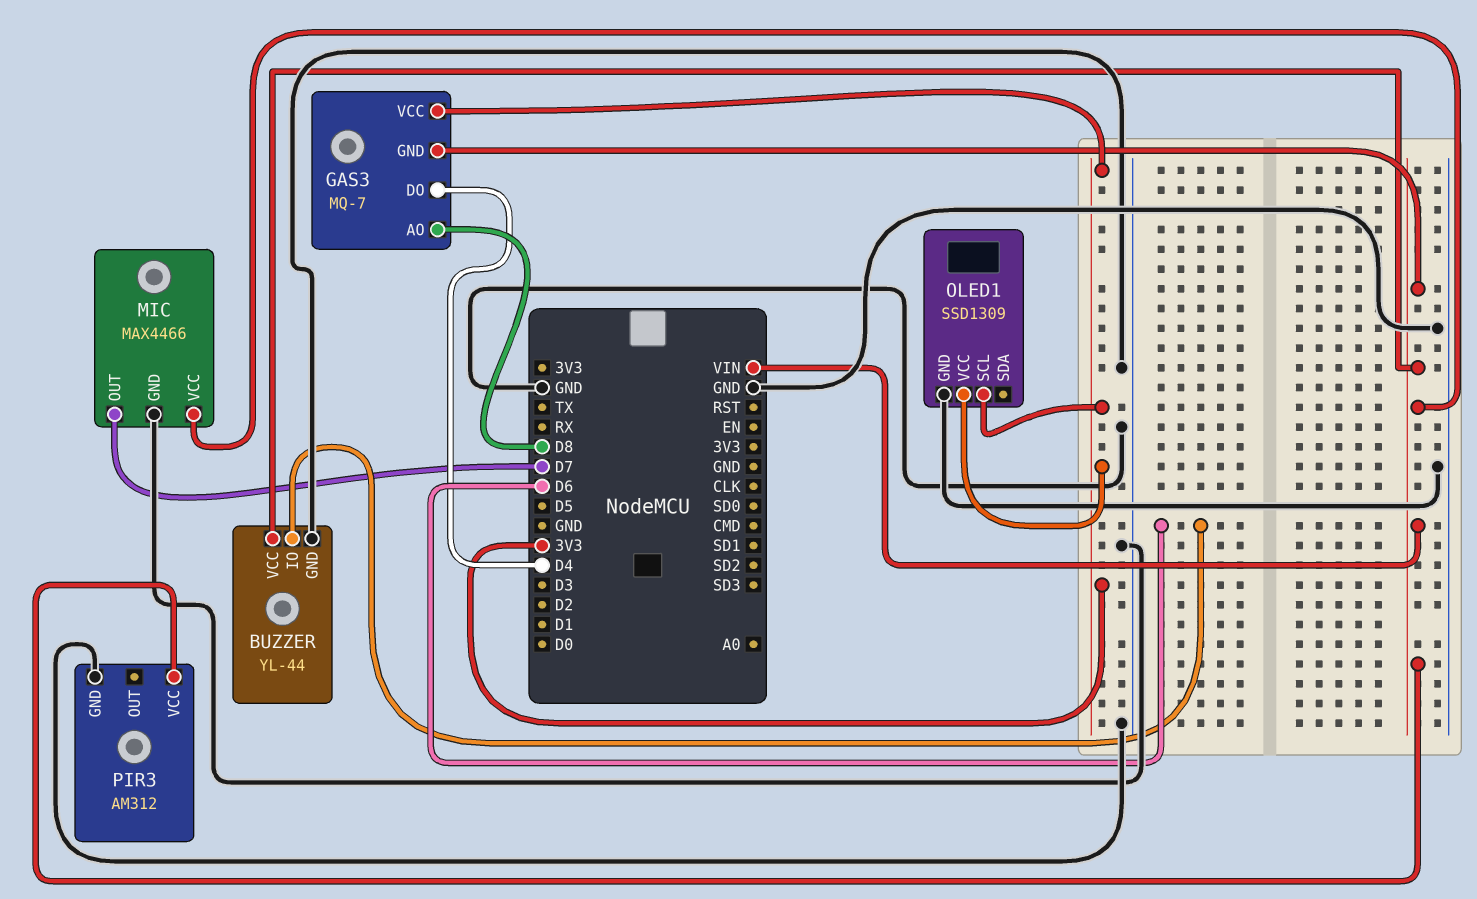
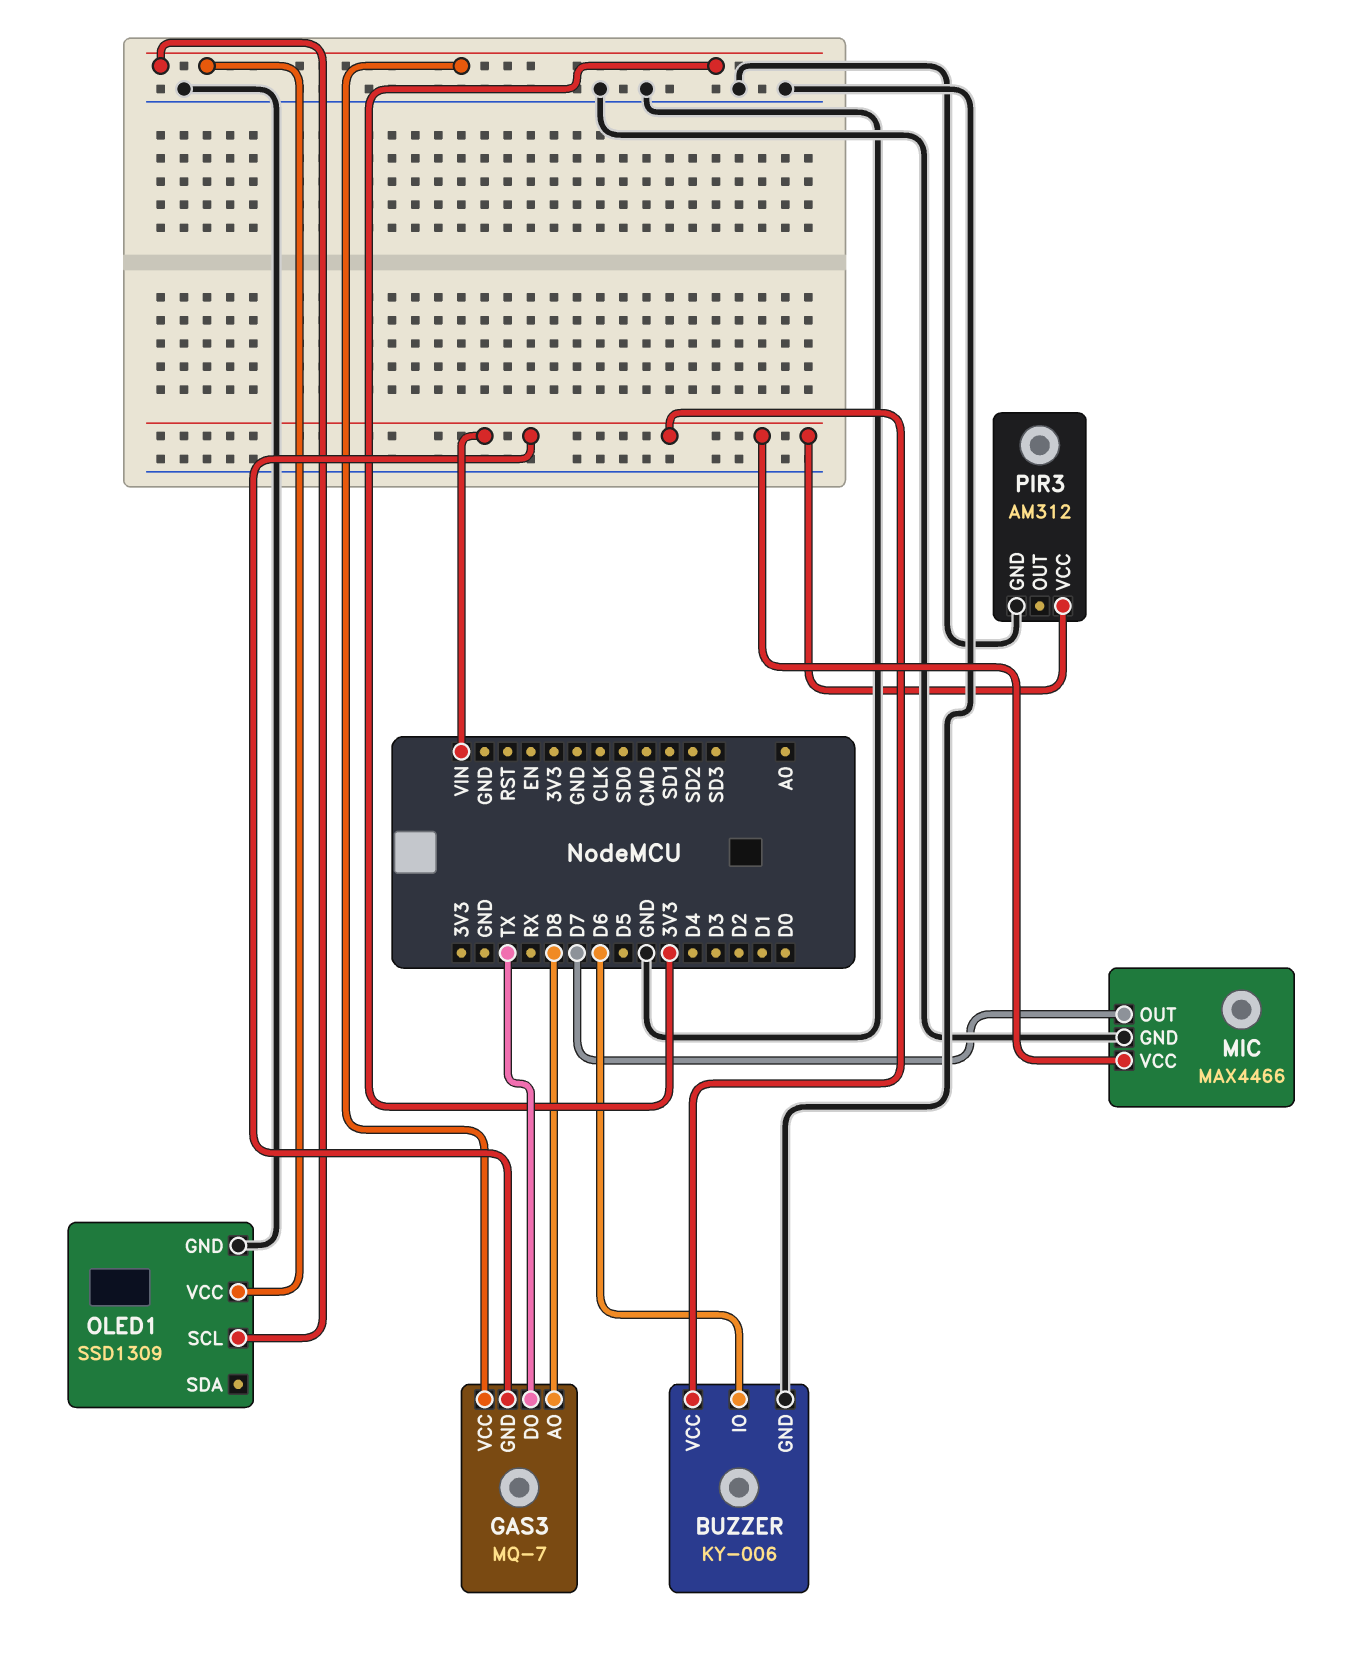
BUZZER: YL-44 -> KY-006
GAS3 pin DO: D4 -> TX

